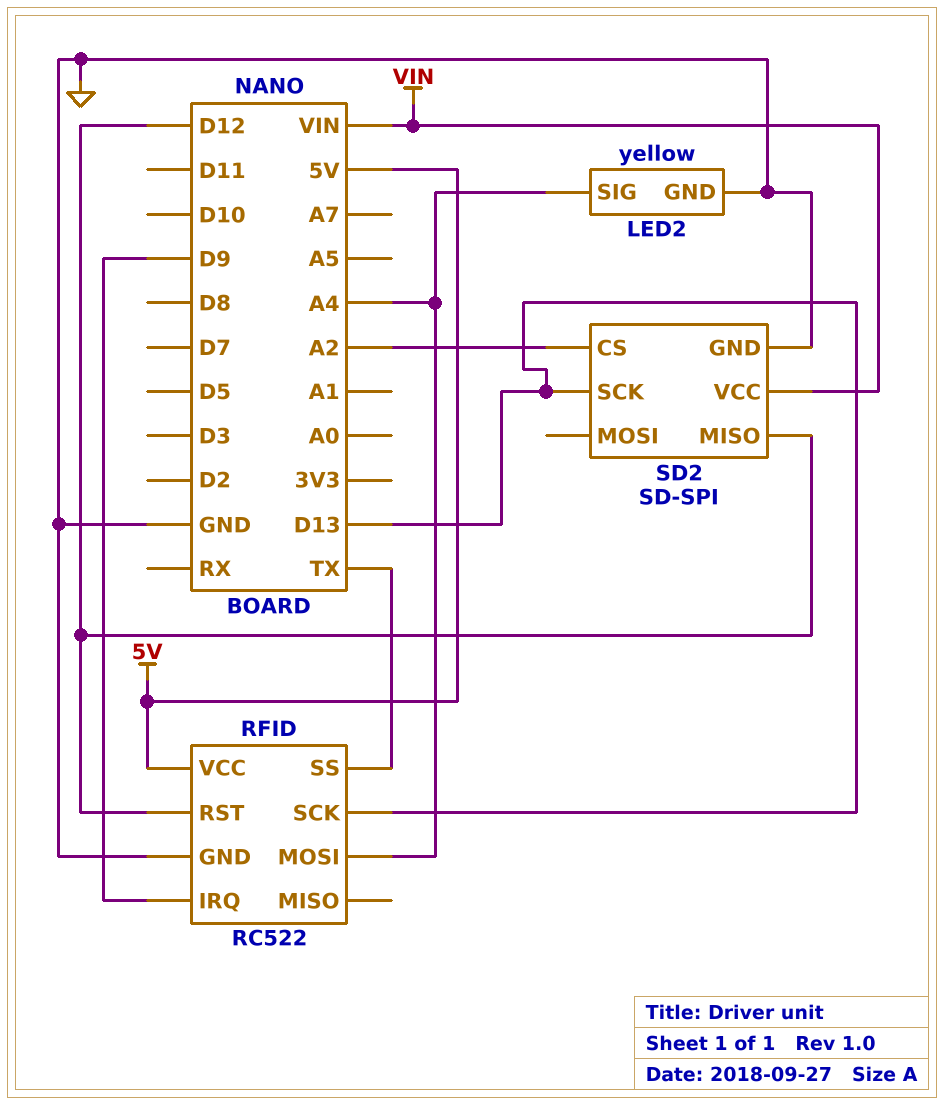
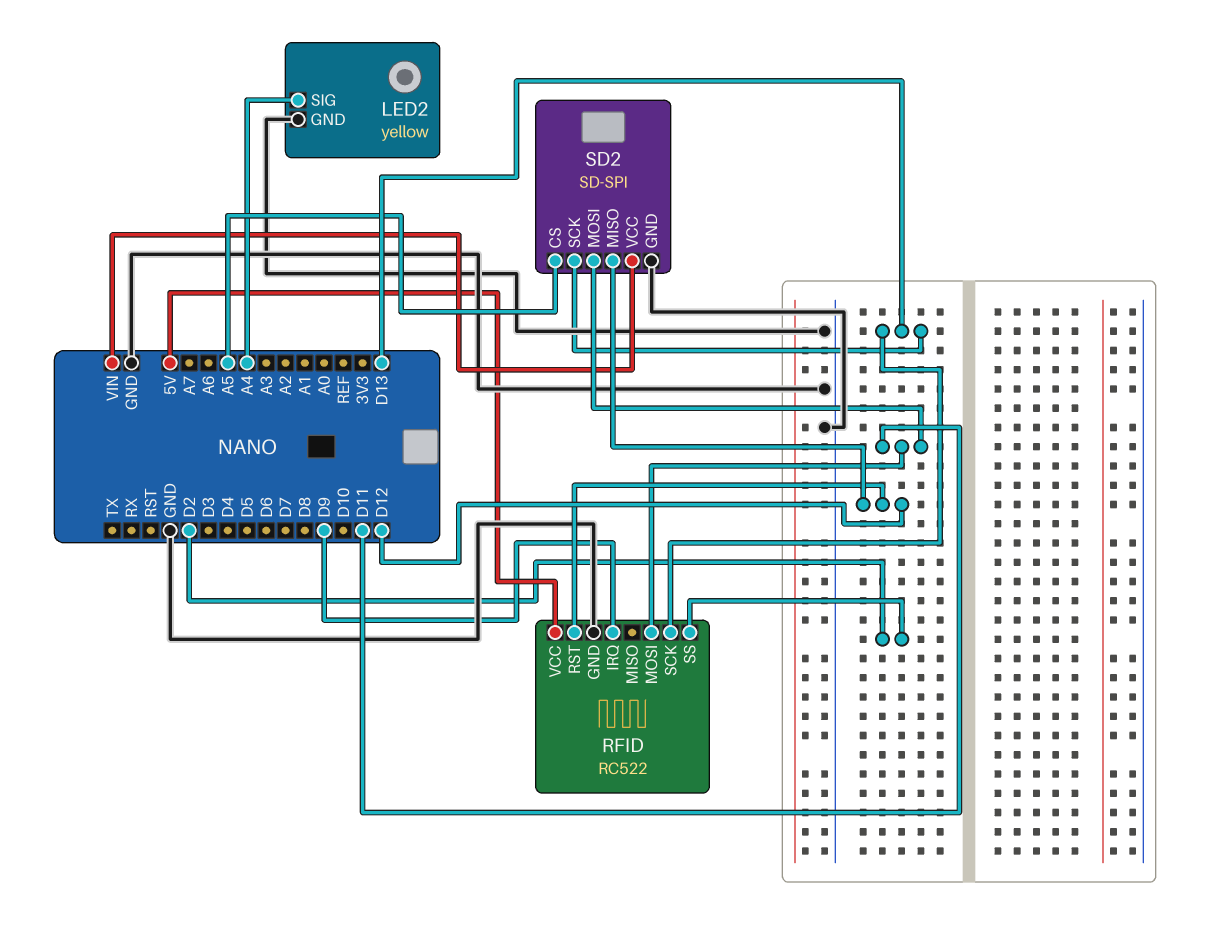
RFID pin MOSI: A4 -> D11
RFID pin SS: TX -> D2
SD2 pin CS: A2 -> A5
SD2 pin MOSI: none -> D11

